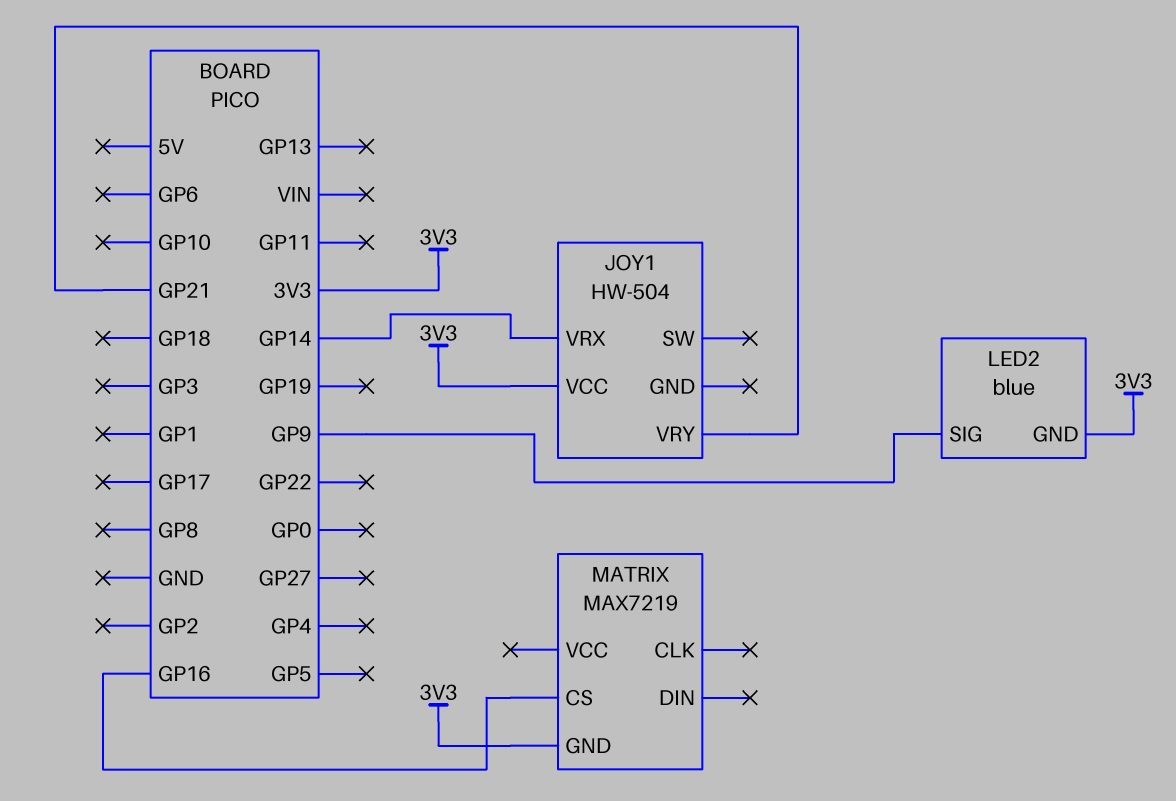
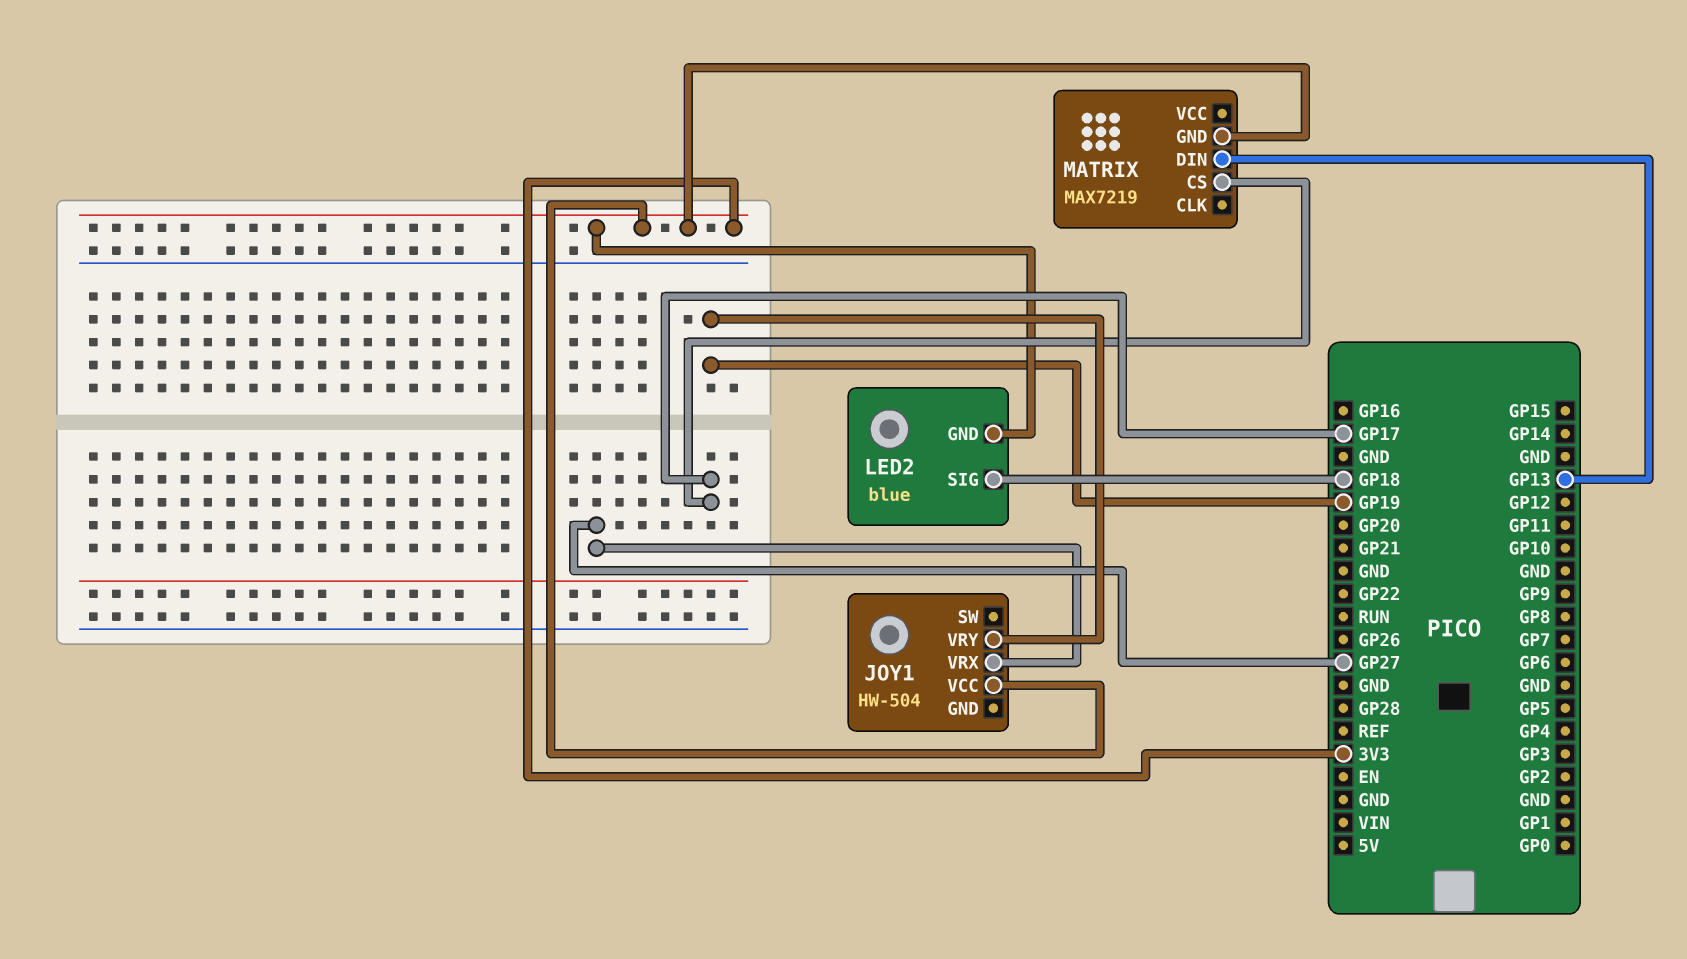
JOY1 pin VRX: GP14 -> GP27
JOY1 pin VRY: GP21 -> GP19
LED2 pin SIG: GP9 -> GP18
MATRIX pin CS: GP16 -> GP17
MATRIX pin DIN: none -> GP13

